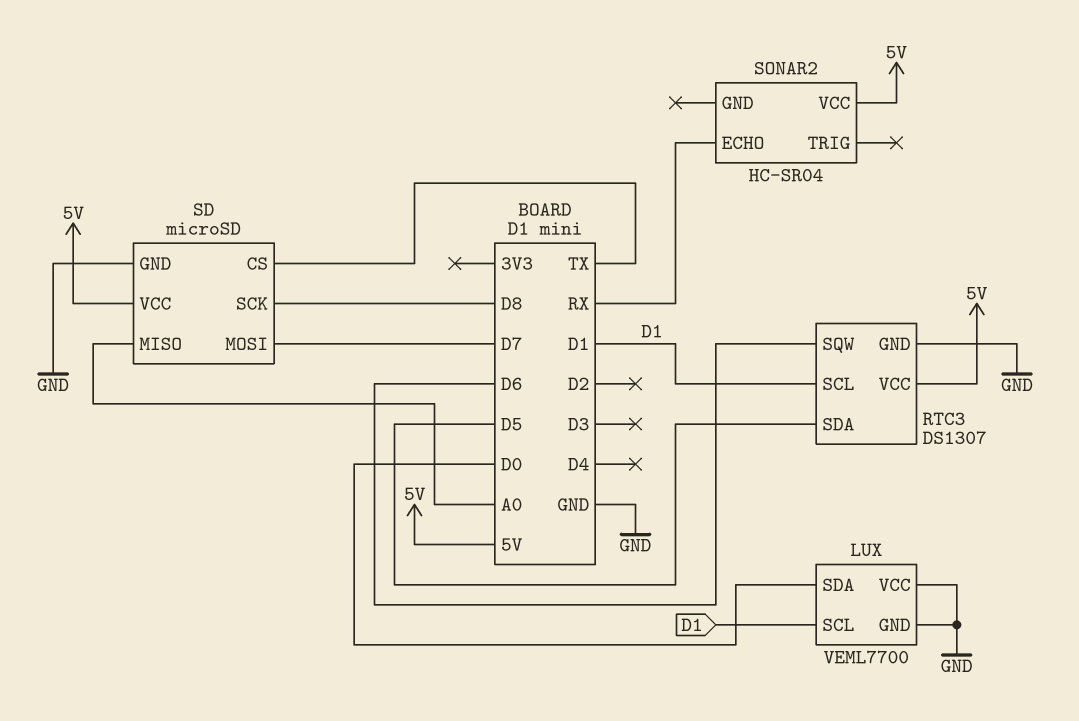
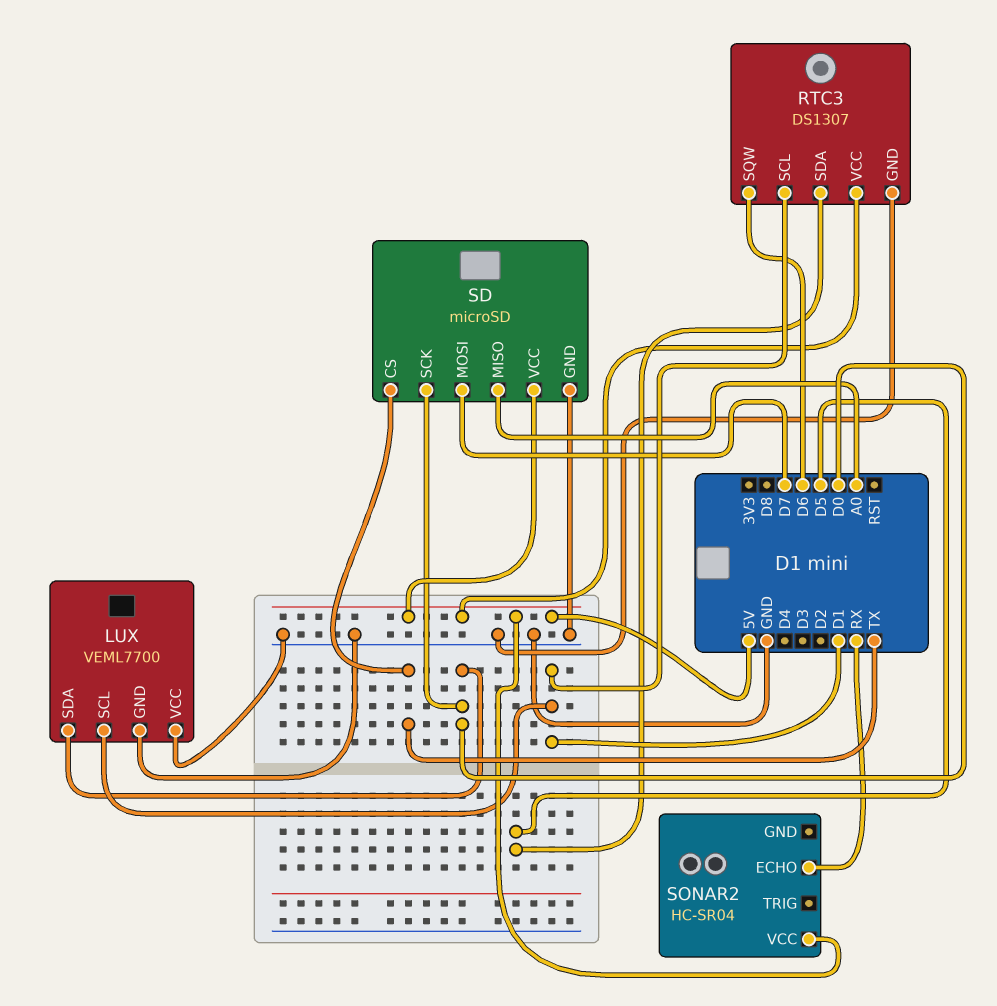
SD pin SCK: D8 -> D0

